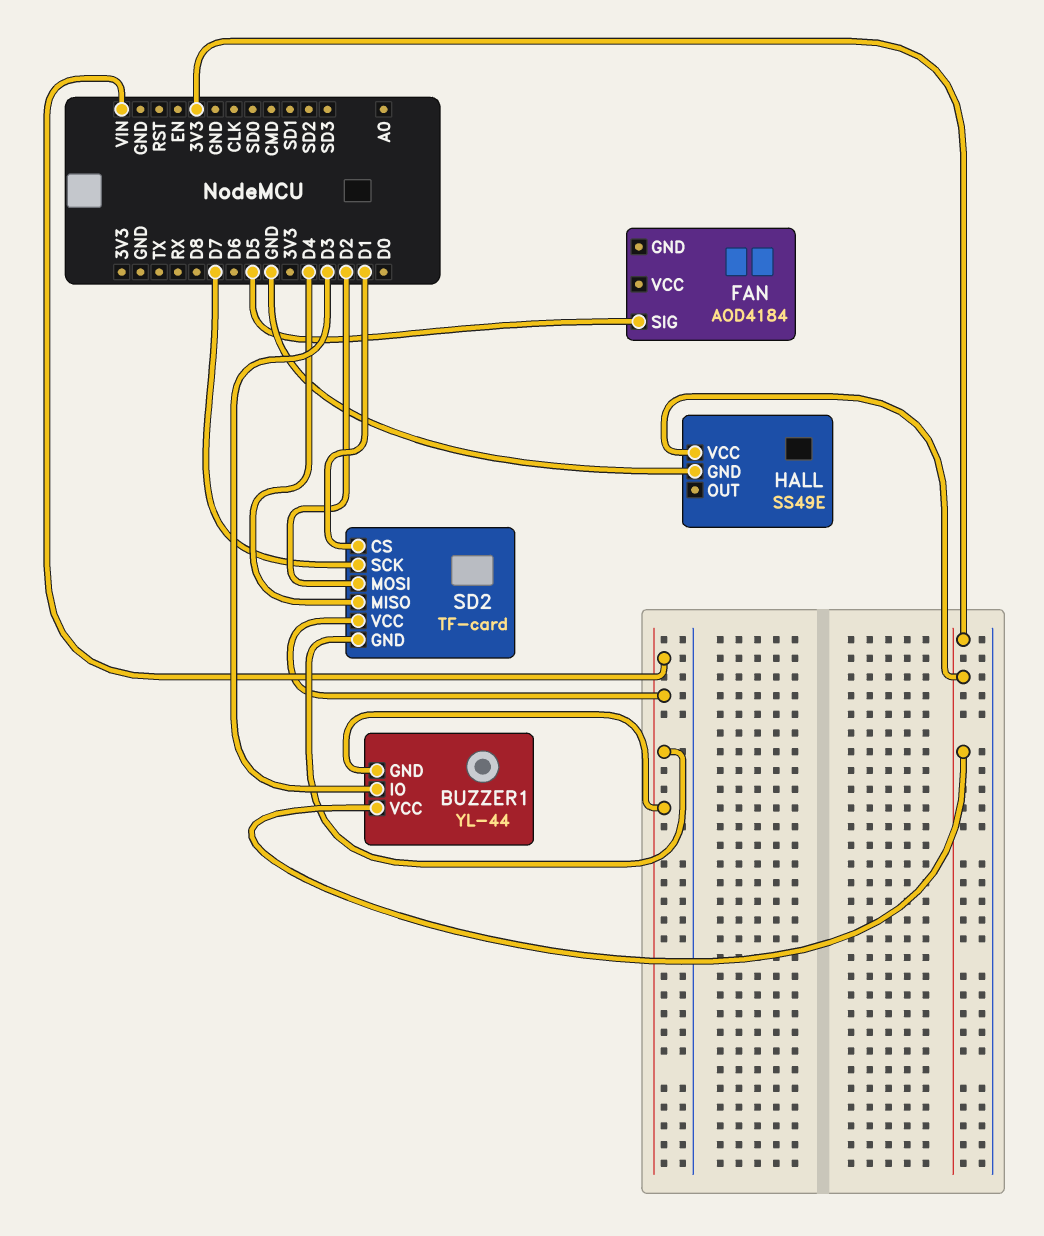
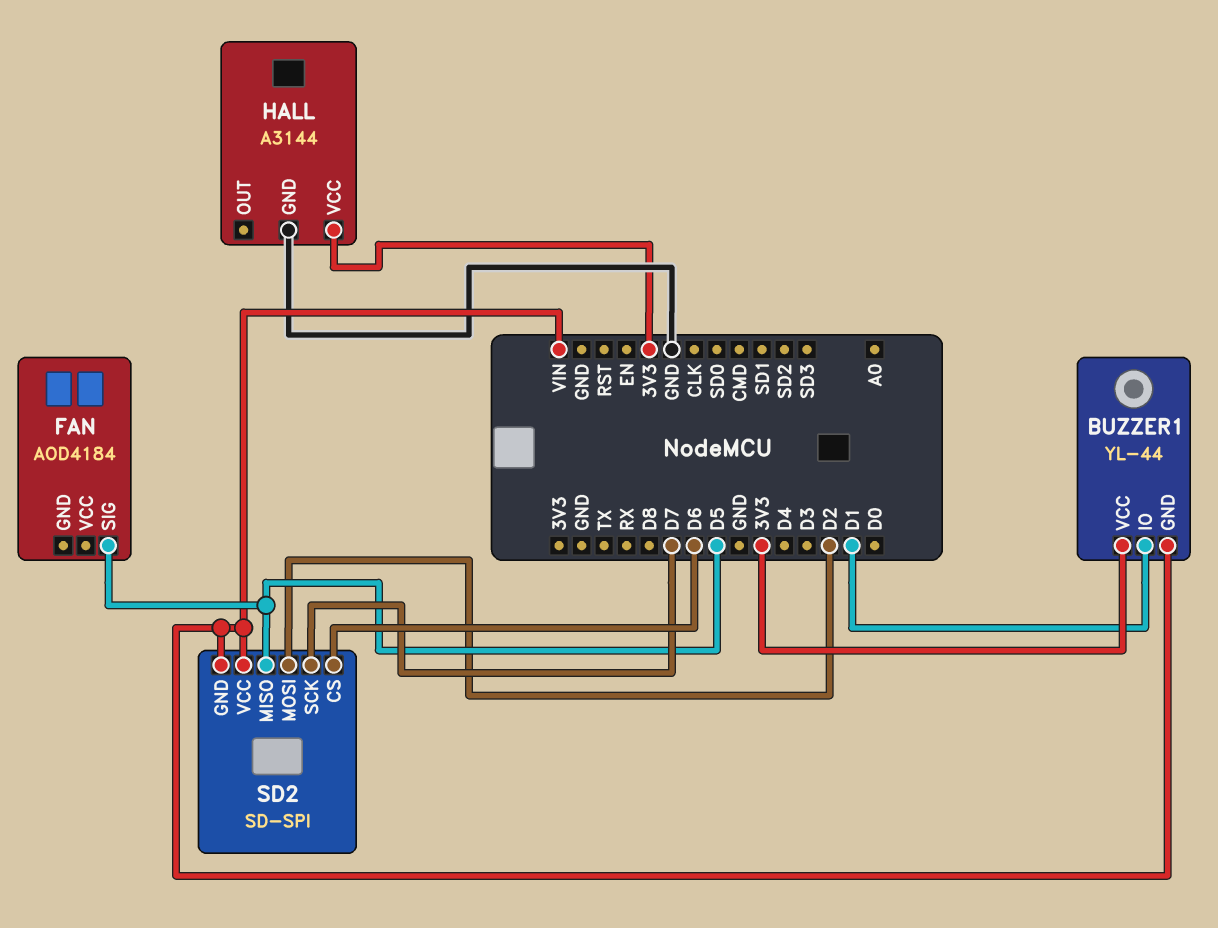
BUZZER1 pin IO: D3 -> D1
HALL: SS49E -> A3144
SD2: TF-card -> SD-SPI
SD2 pin CS: D1 -> D6
SD2 pin MISO: D4 -> D5

